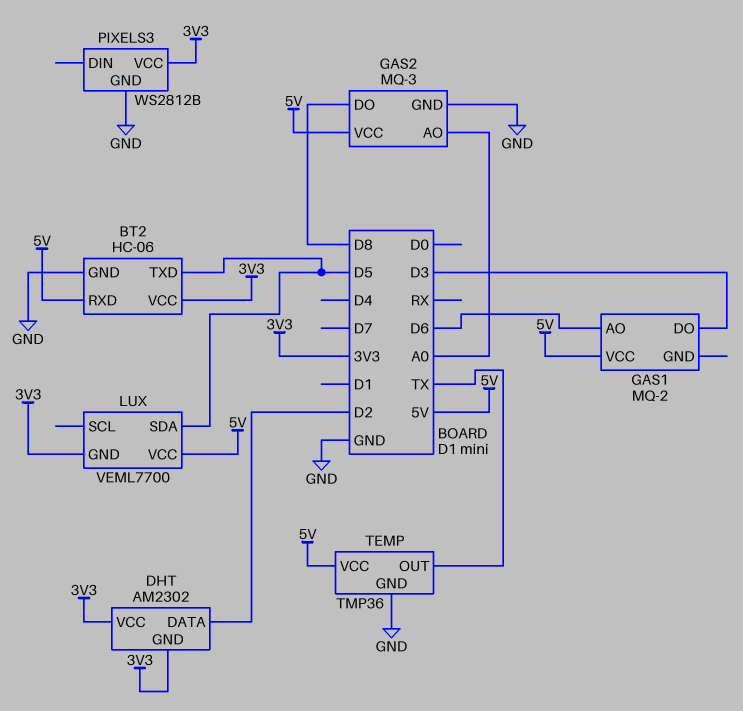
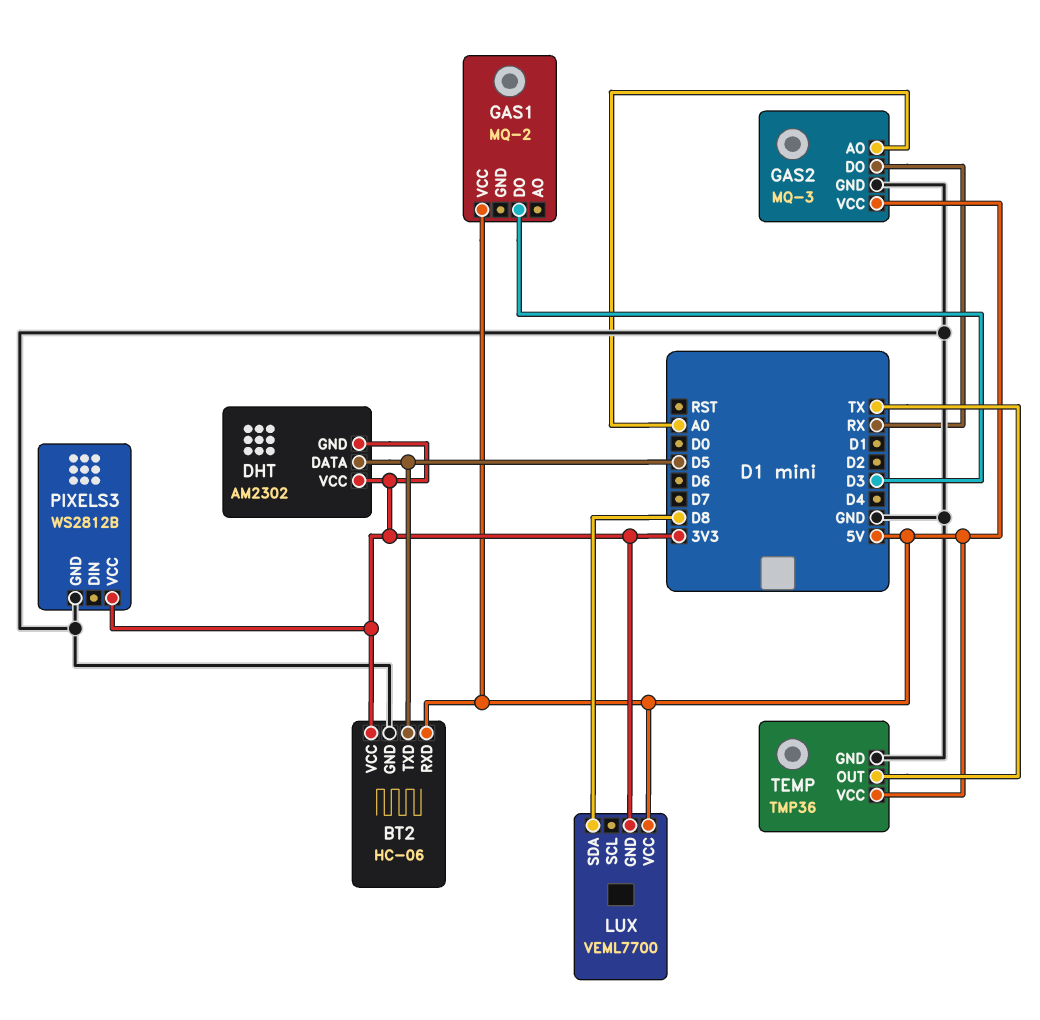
DHT pin DATA: D2 -> D5
GAS1 pin AO: D6 -> none
GAS2 pin DO: D8 -> RX
LUX pin SDA: D5 -> D8

